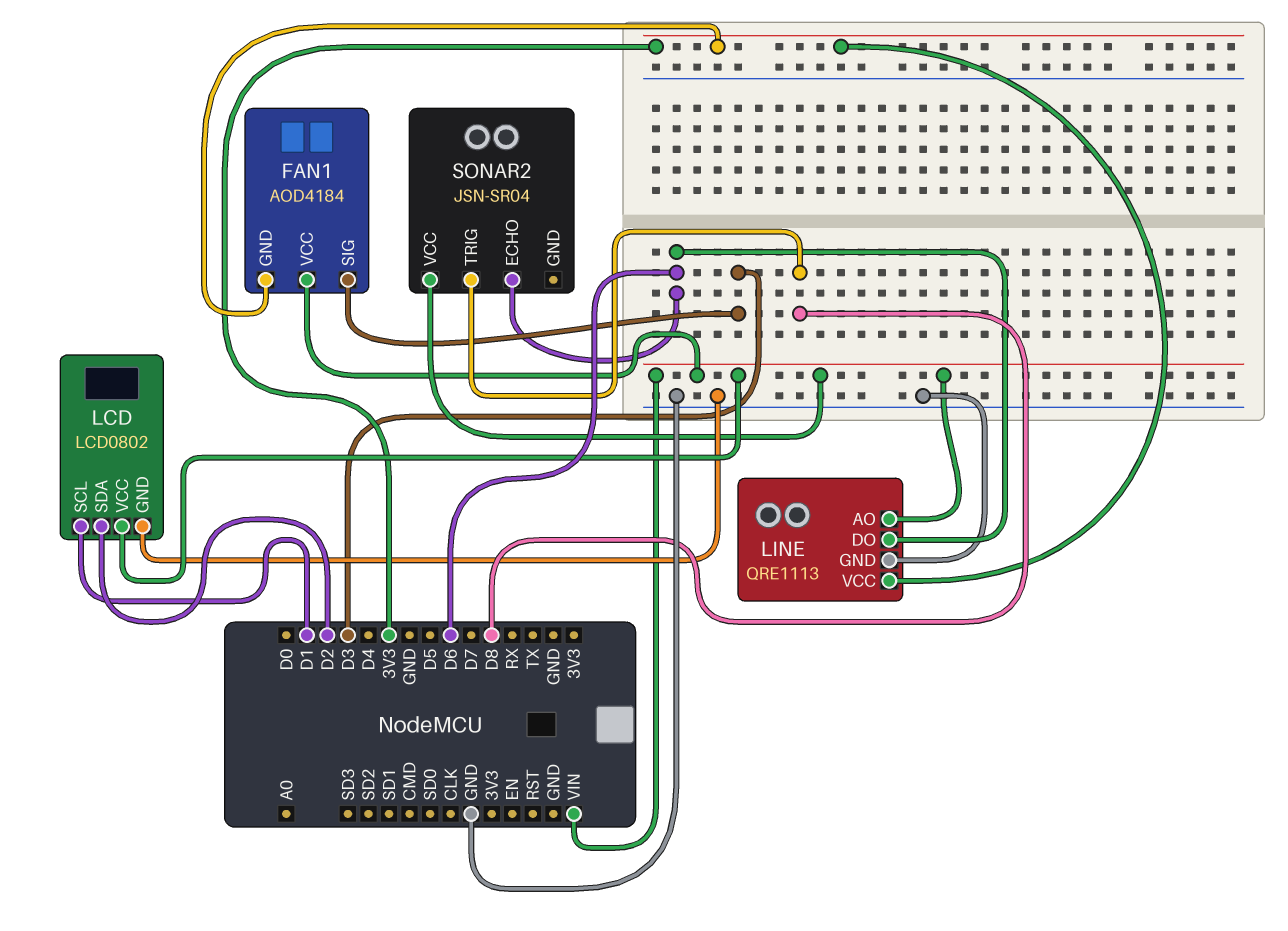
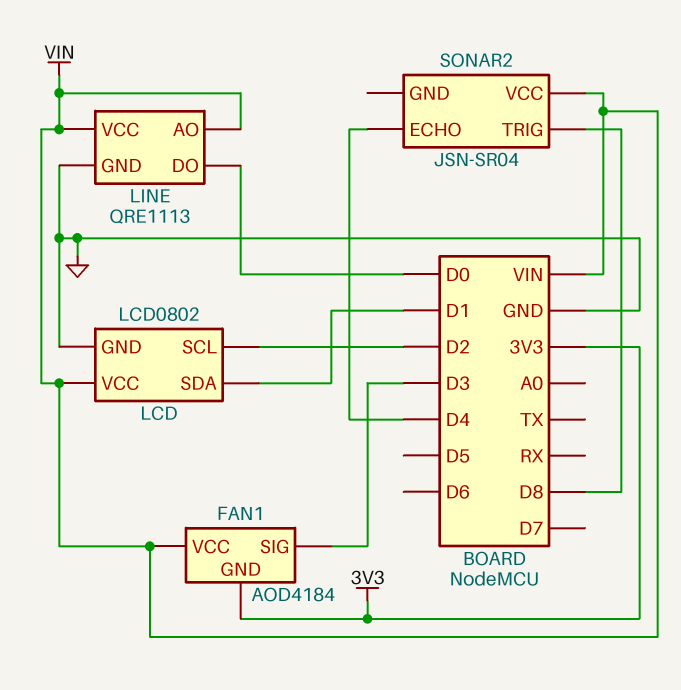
LCD pin SCL: D1 -> D2
LCD pin SDA: D2 -> D1
LINE pin DO: D6 -> D0
LINE pin VCC: 3V3 -> VIN
SONAR2 pin ECHO: D6 -> D4

